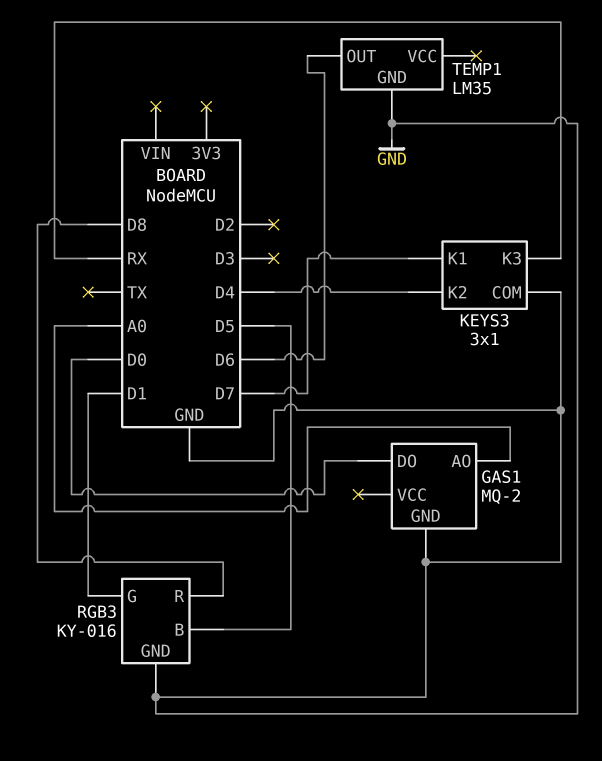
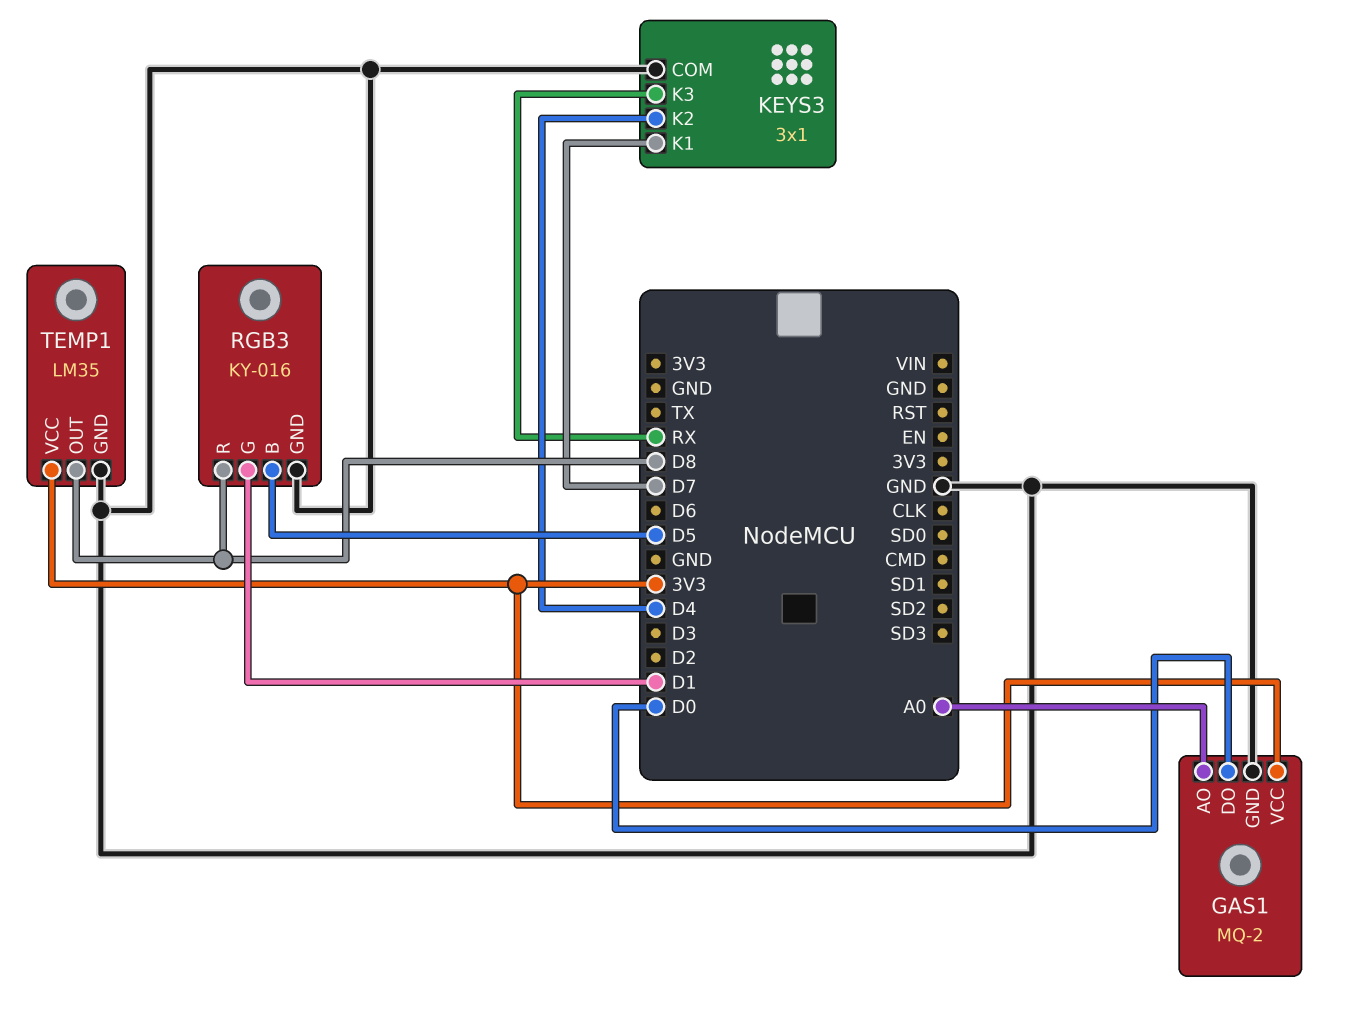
GAS1 pin VCC: none -> 3V3
TEMP1 pin OUT: D6 -> D8
TEMP1 pin VCC: none -> 3V3

